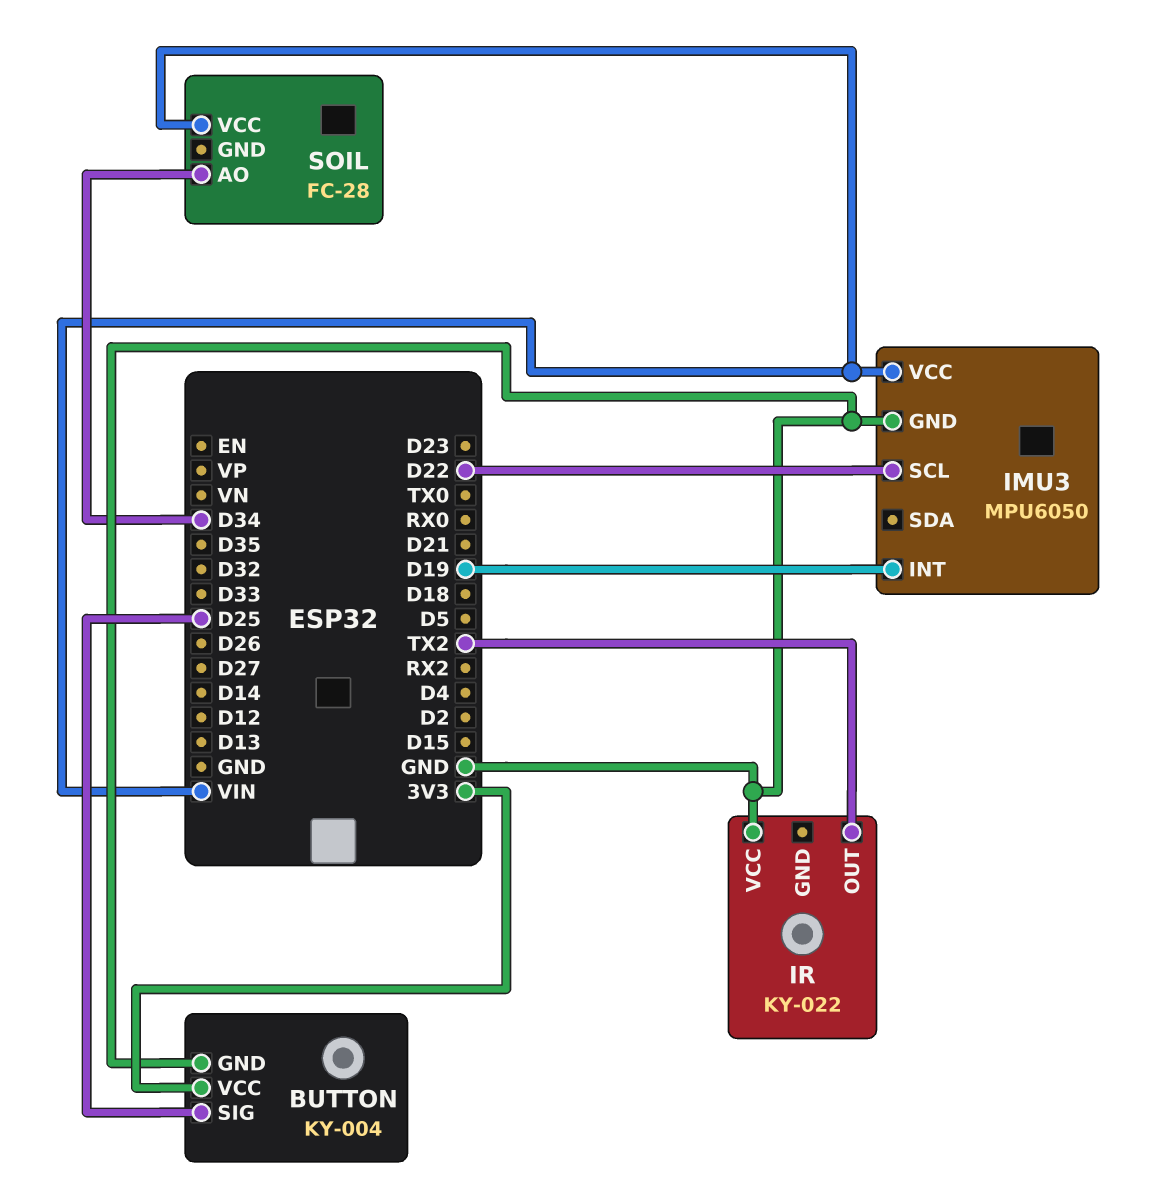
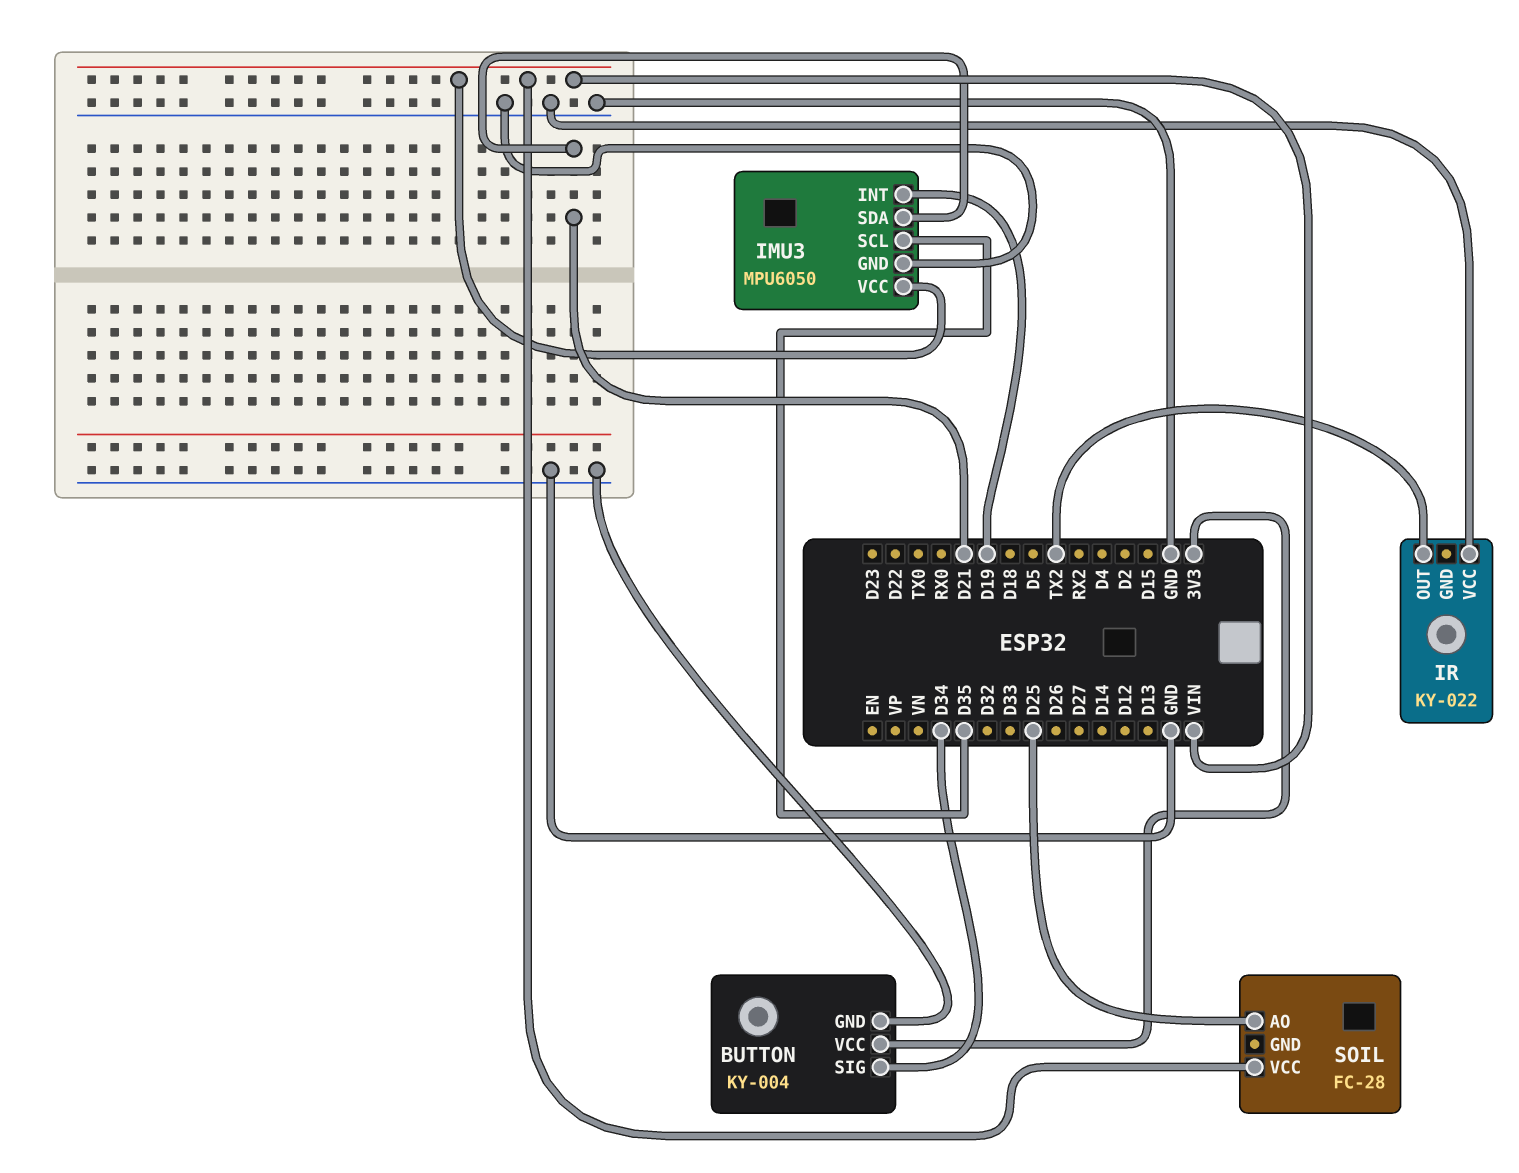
BUTTON pin SIG: D25 -> D34
IMU3 pin SCL: D22 -> D35
IMU3 pin SDA: none -> D21
SOIL pin AO: D34 -> D25

